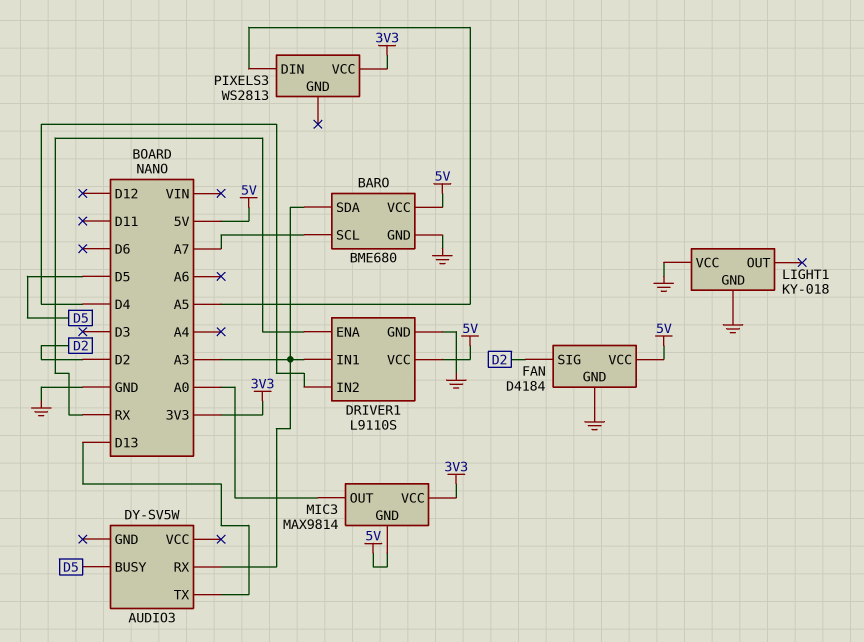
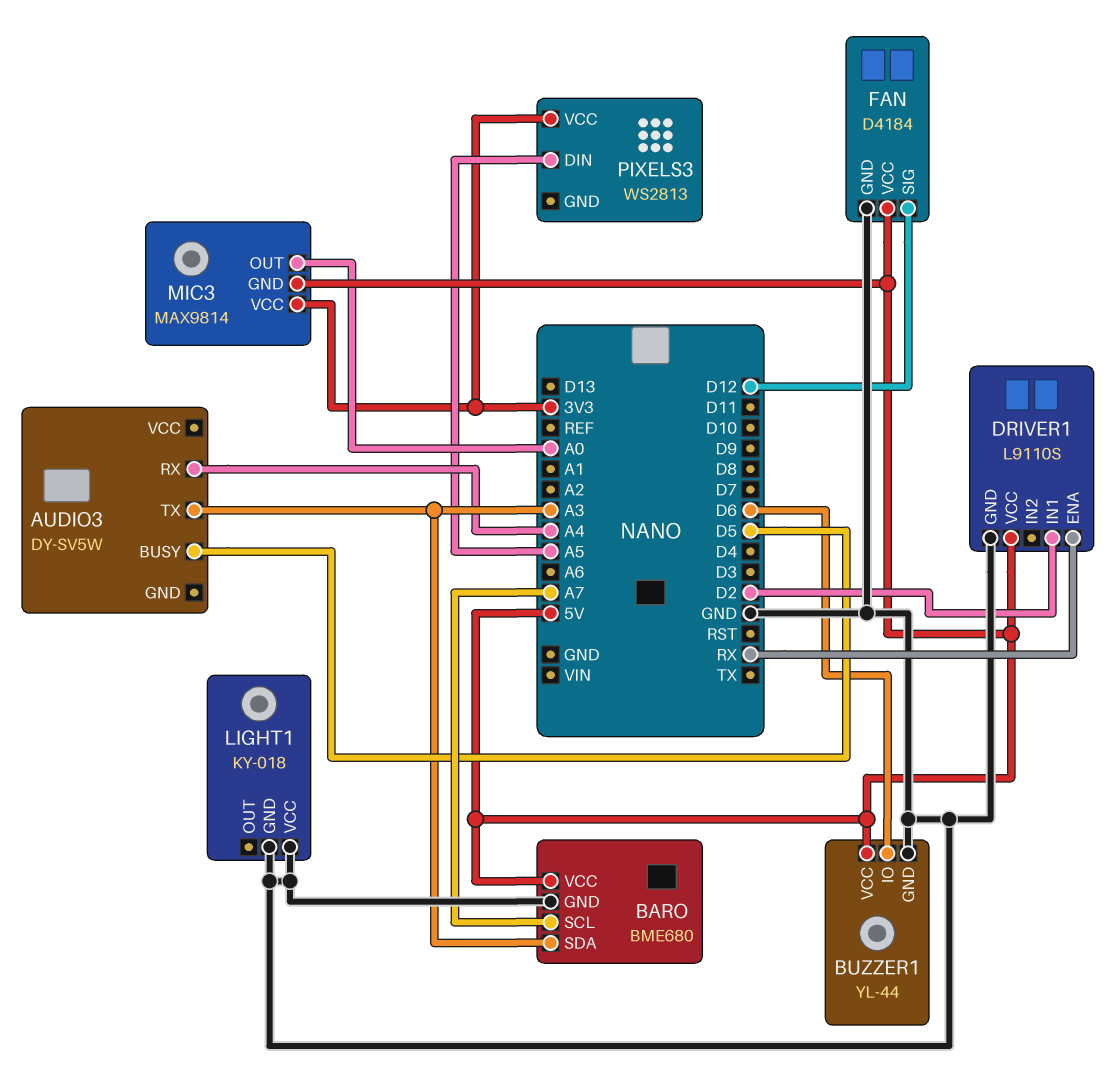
AUDIO3 pin RX: A3 -> A4
AUDIO3 pin TX: D13 -> A3
BUZZER1: none -> YL-44
BUZZER1 pin GND: none -> GND
BUZZER1 pin IO: none -> D6
BUZZER1 pin VCC: none -> 5V
DRIVER1 pin IN1: A3 -> D2
DRIVER1 pin IN2: D4 -> none
FAN pin SIG: D2 -> D12

